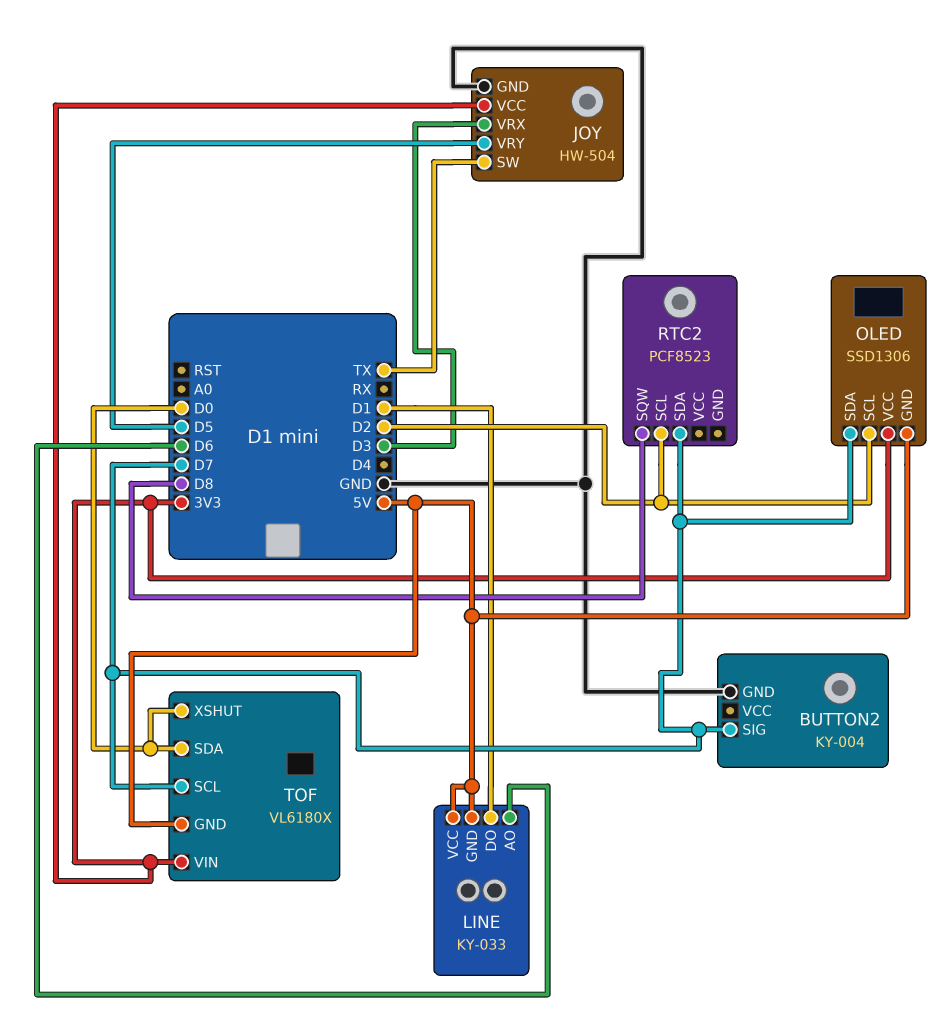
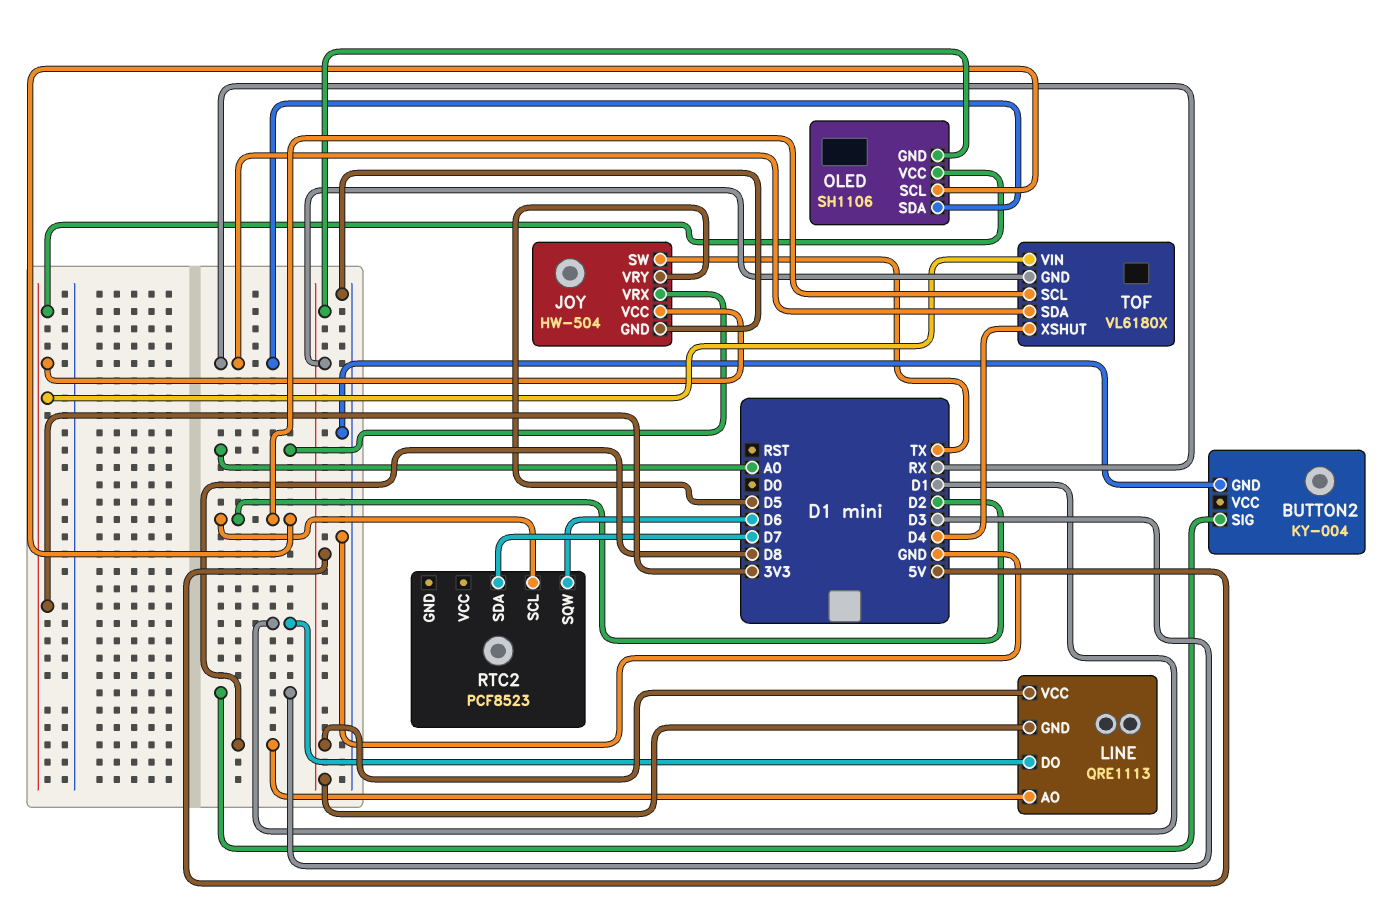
BUTTON2 pin SIG: D7 -> D3
JOY pin VRX: D3 -> A0
LINE: KY-033 -> QRE1113
LINE pin AO: D6 -> D8
OLED: SSD1306 -> SH1106
OLED pin SDA: D7 -> RX
RTC2 pin SQW: D8 -> D6
TOF pin SCL: D7 -> D2
TOF pin SDA: D0 -> RX
TOF pin XSHUT: D0 -> D4

